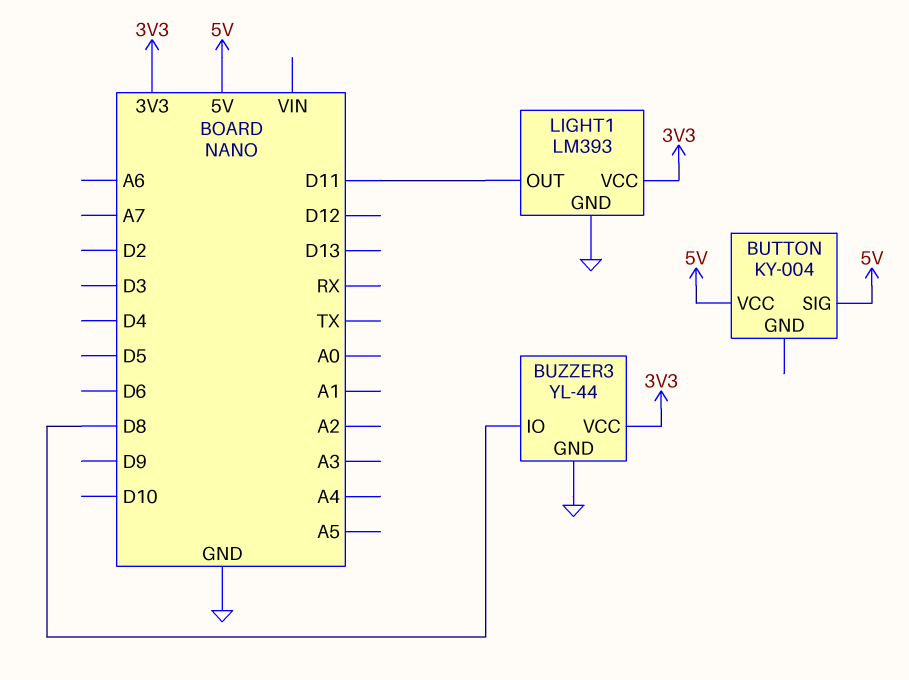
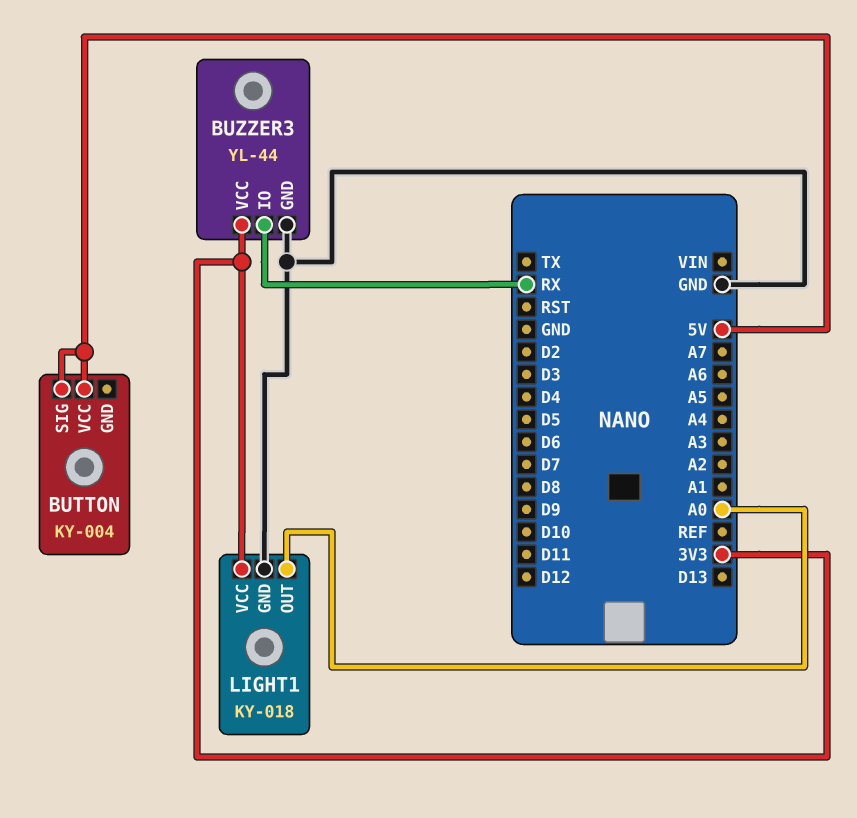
BUZZER3 pin IO: D8 -> RX
LIGHT1: LM393 -> KY-018
LIGHT1 pin OUT: D11 -> A0

